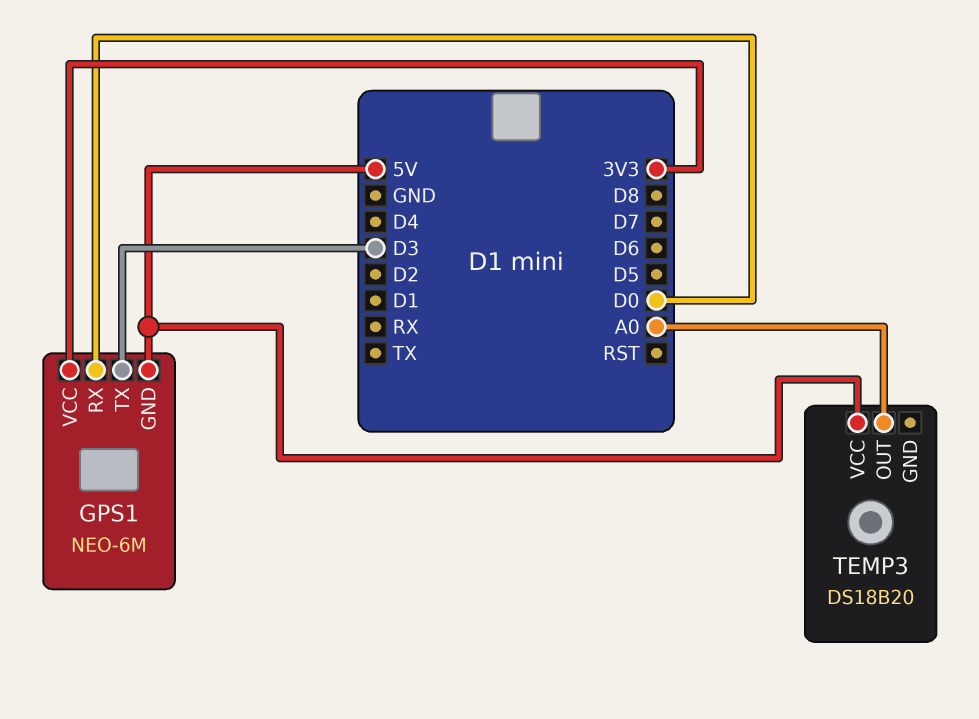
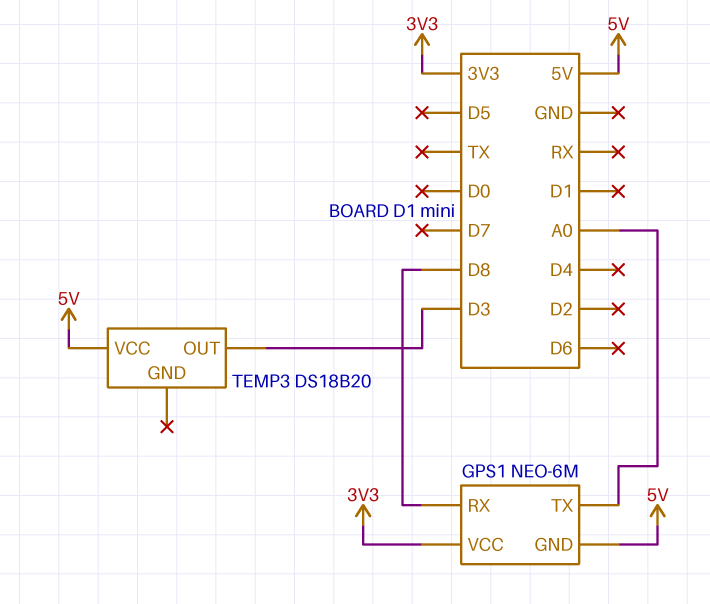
GPS1 pin RX: D0 -> D8
GPS1 pin TX: D3 -> A0
TEMP3 pin OUT: A0 -> D3

